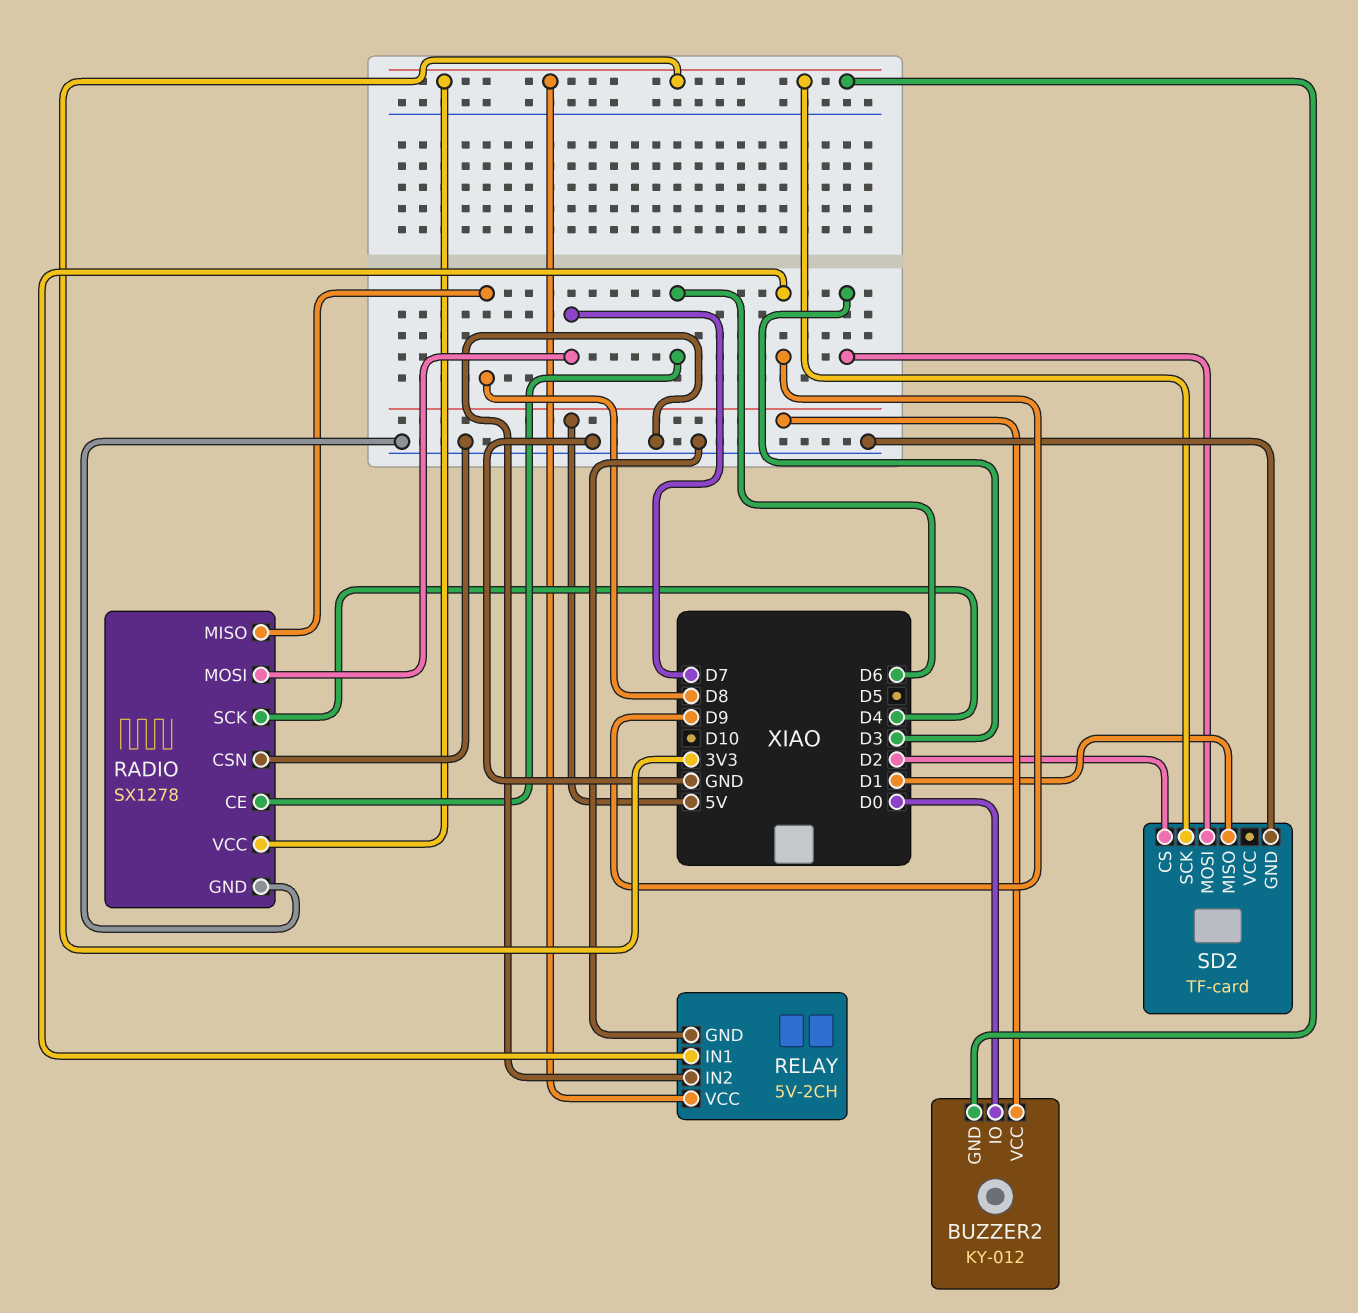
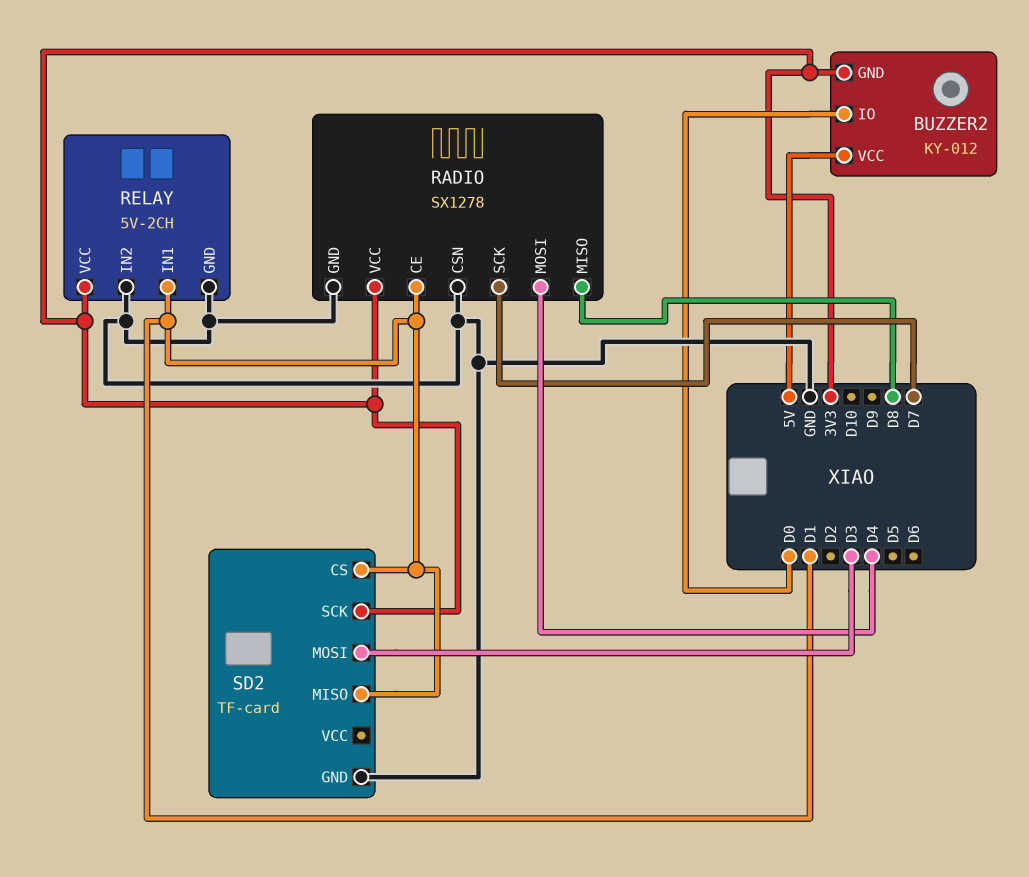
RADIO pin CE: D6 -> D1
RADIO pin MOSI: D7 -> D4
RADIO pin SCK: D4 -> D7
RELAY pin IN1: D9 -> D1
SD2 pin CS: D2 -> D1

